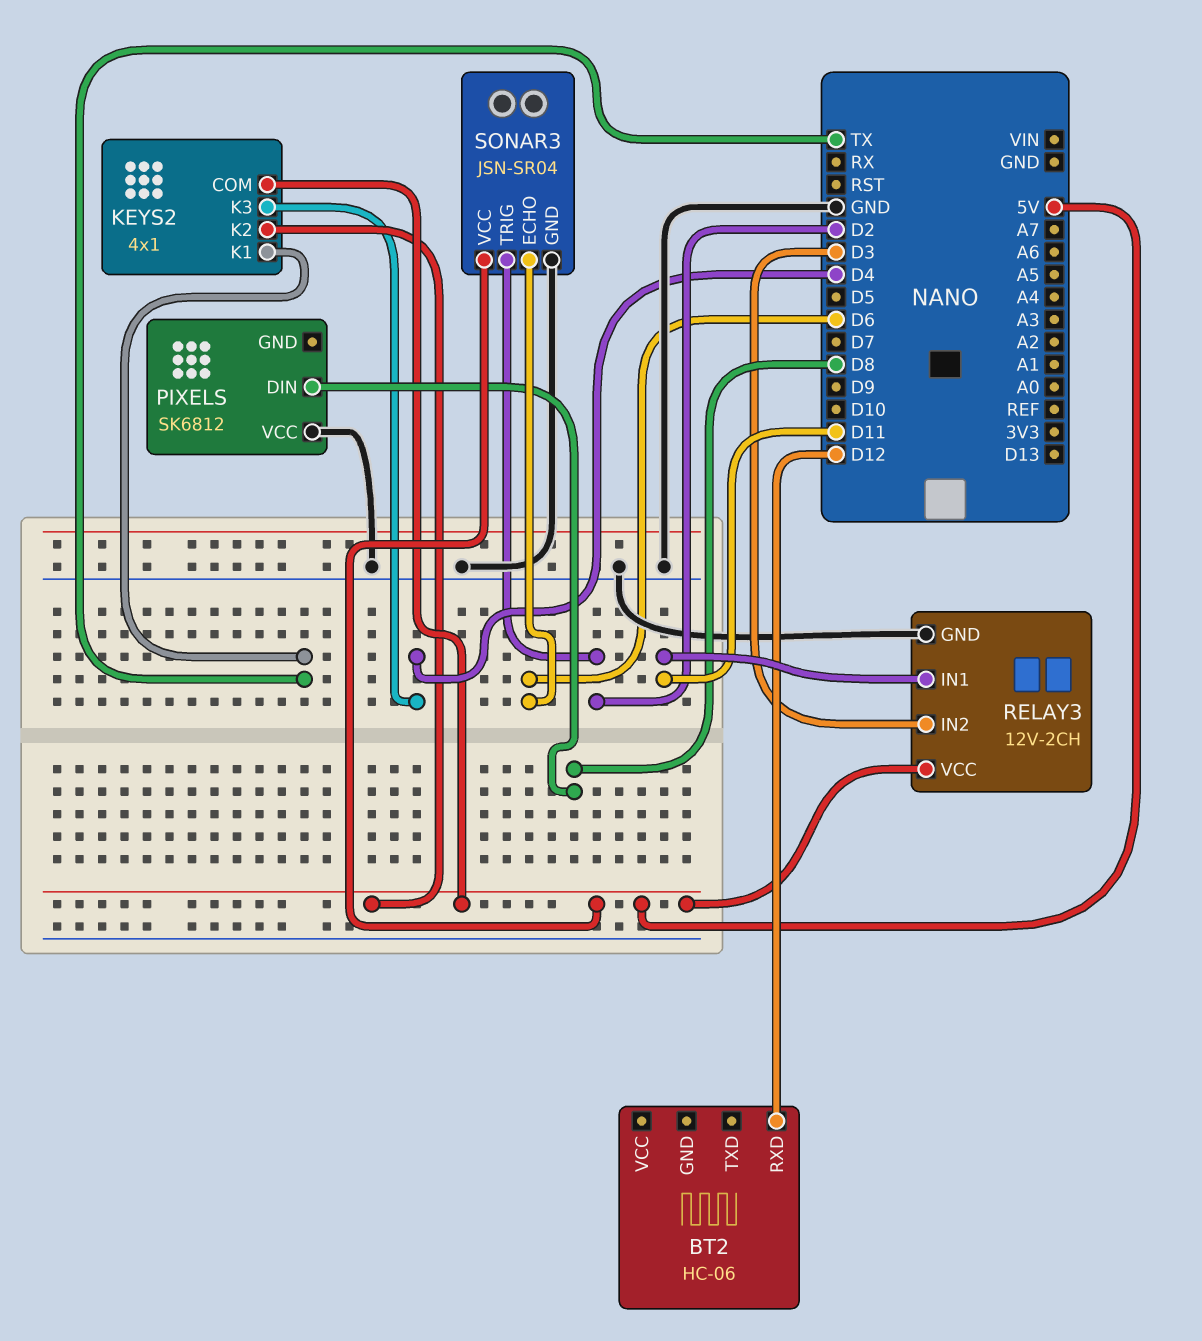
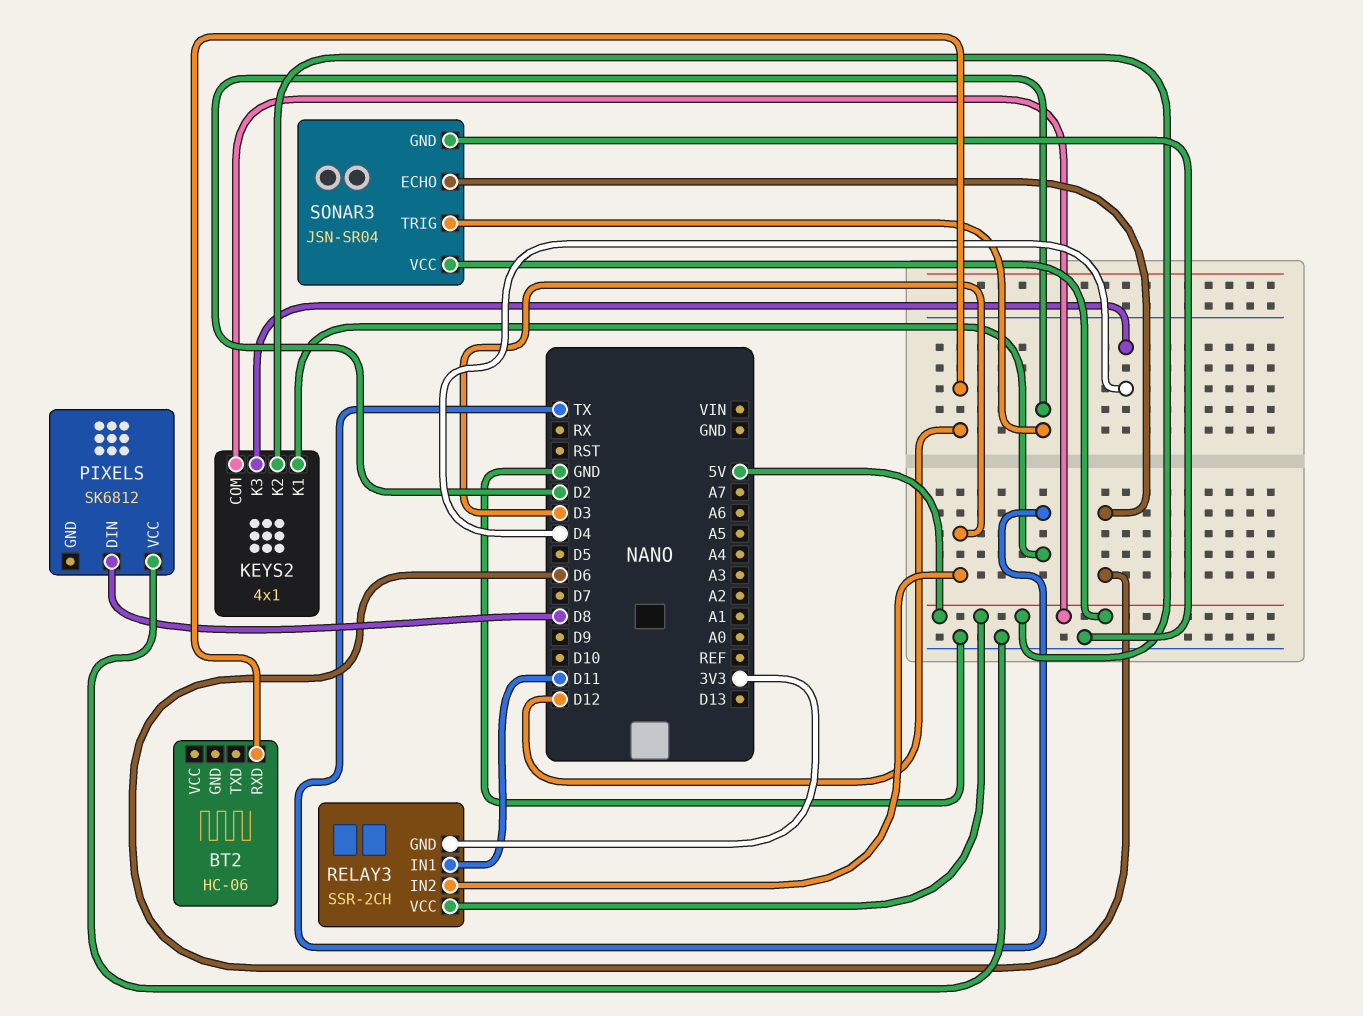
RELAY3: 12V-2CH -> SSR-2CH
RELAY3 pin GND: GND -> 3V3

